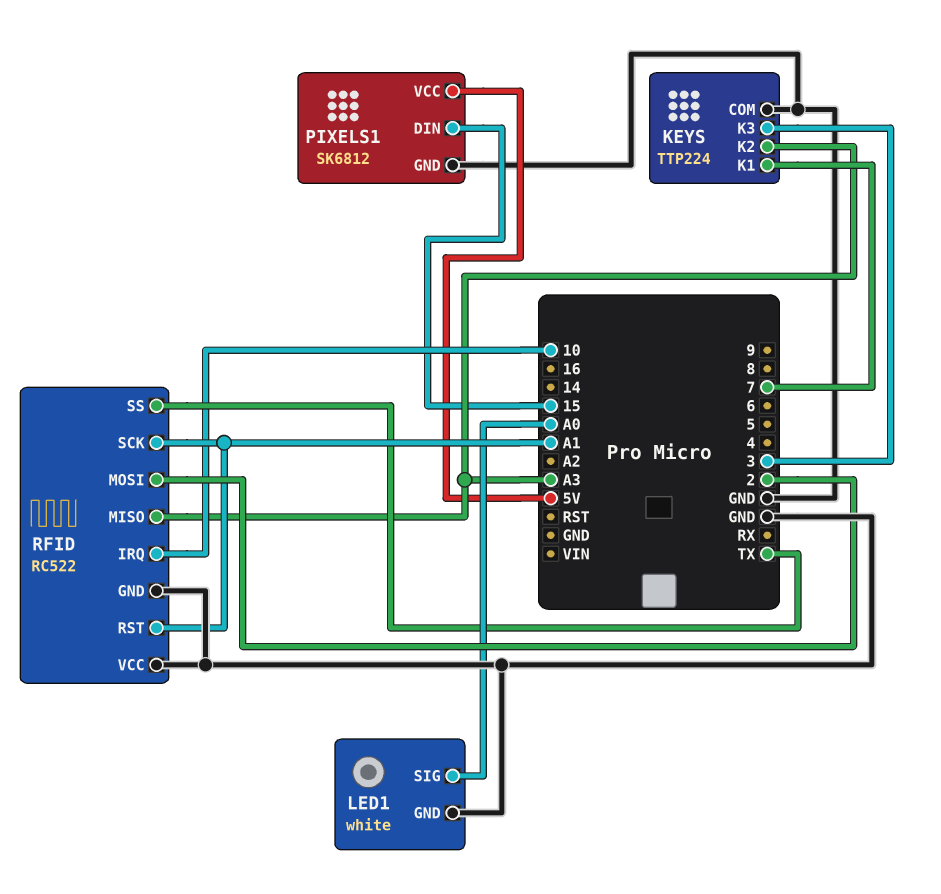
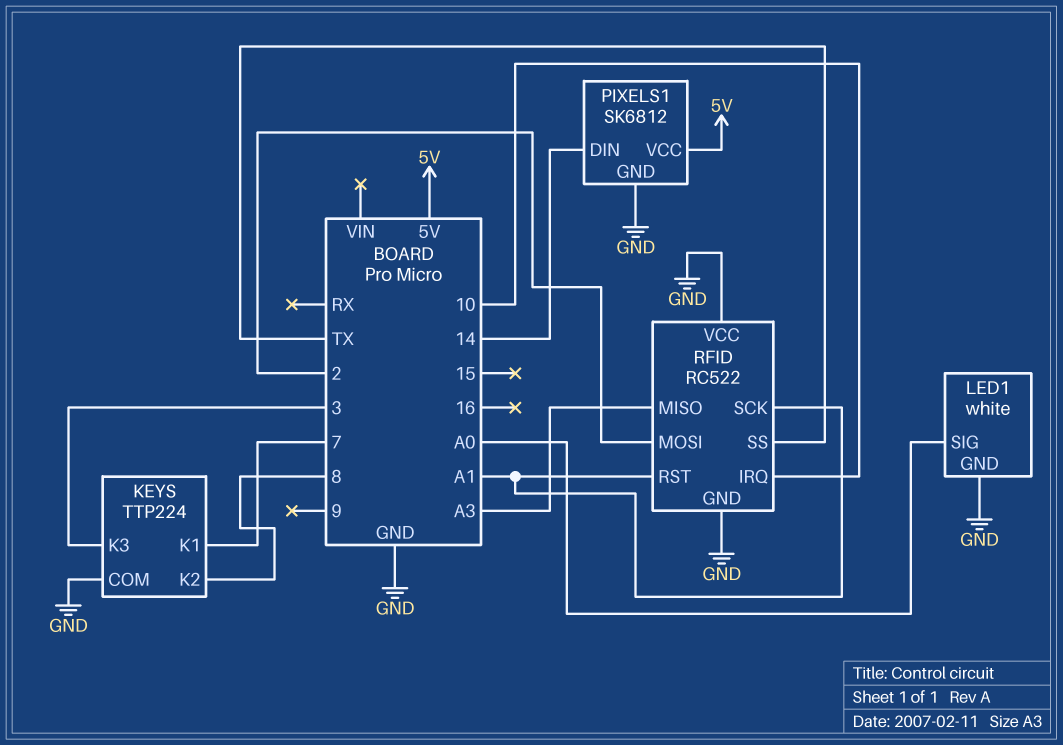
KEYS pin K2: A3 -> 8
PIXELS1 pin DIN: 15 -> 14

